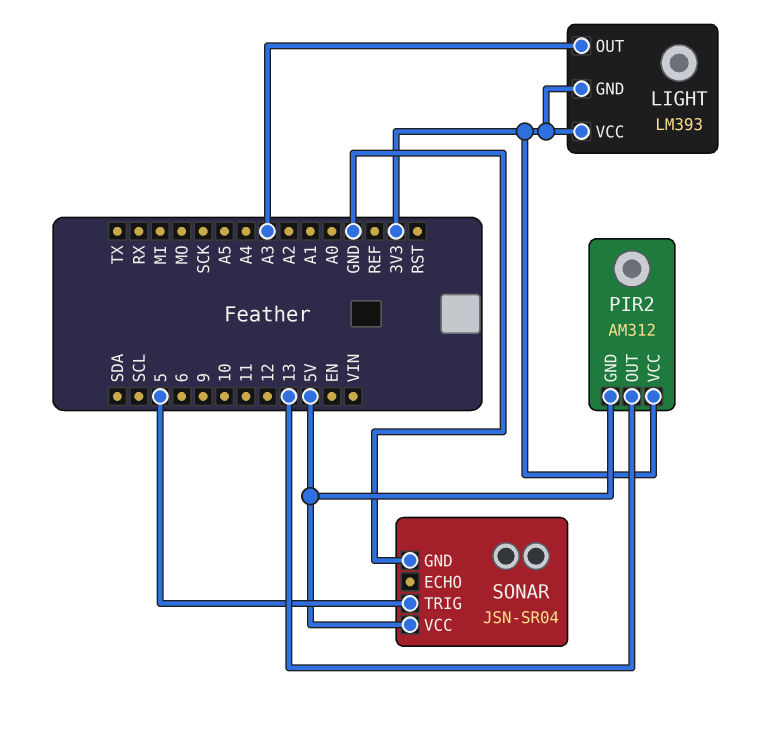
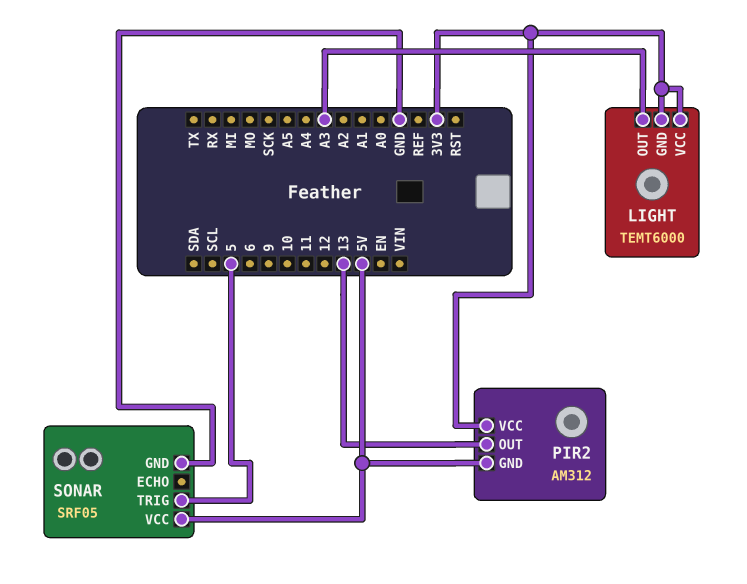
LIGHT: LM393 -> TEMT6000
SONAR: JSN-SR04 -> SRF05

